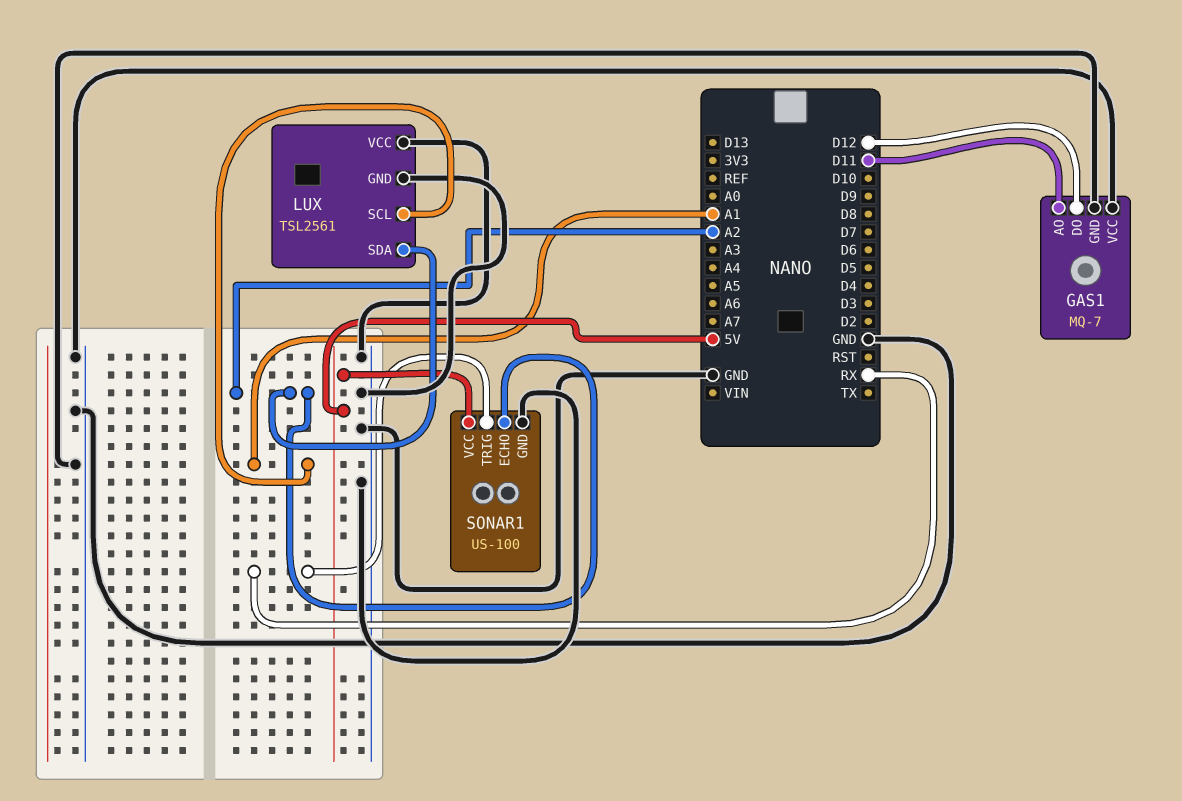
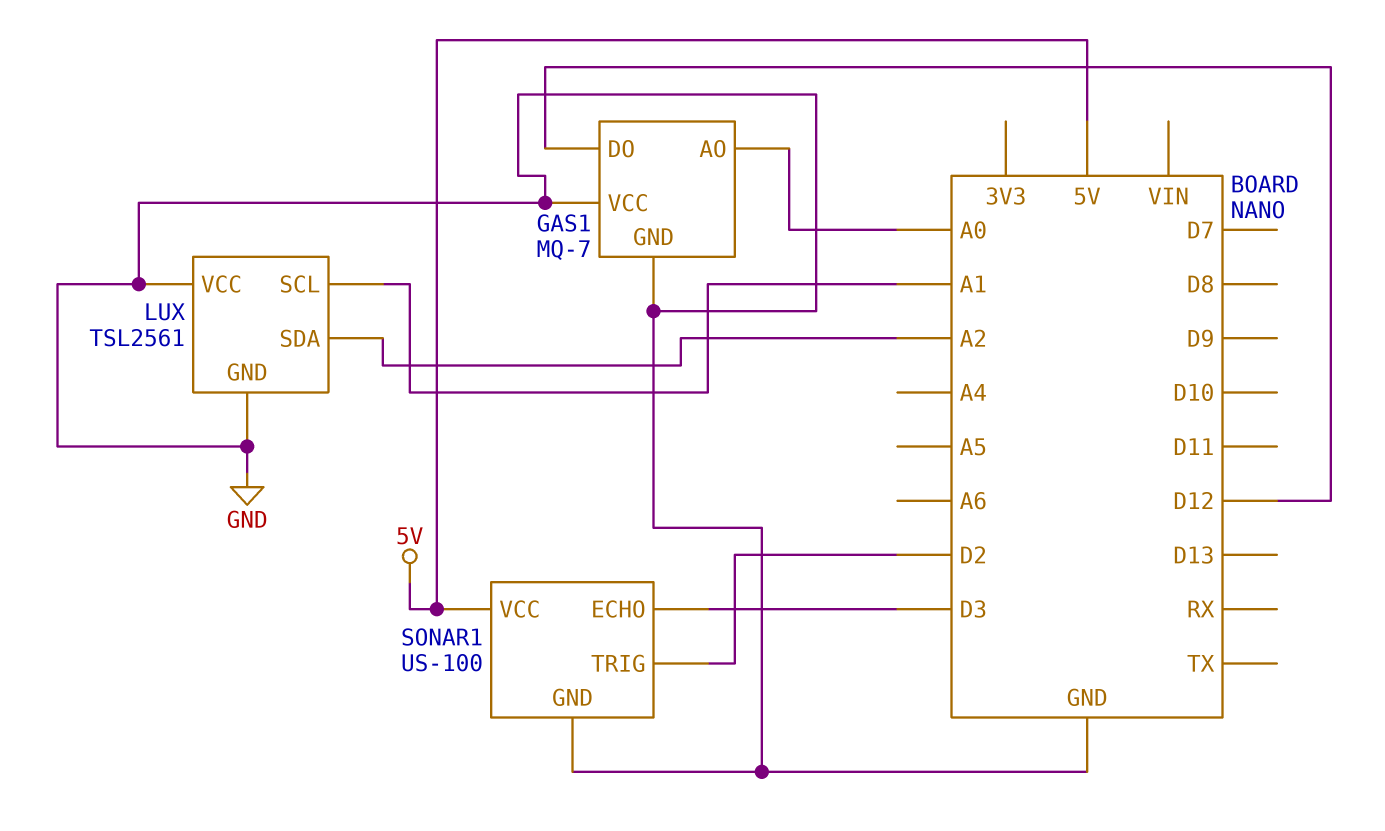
GAS1 pin AO: D11 -> A0
SONAR1 pin ECHO: A2 -> D3
SONAR1 pin TRIG: RX -> D2

